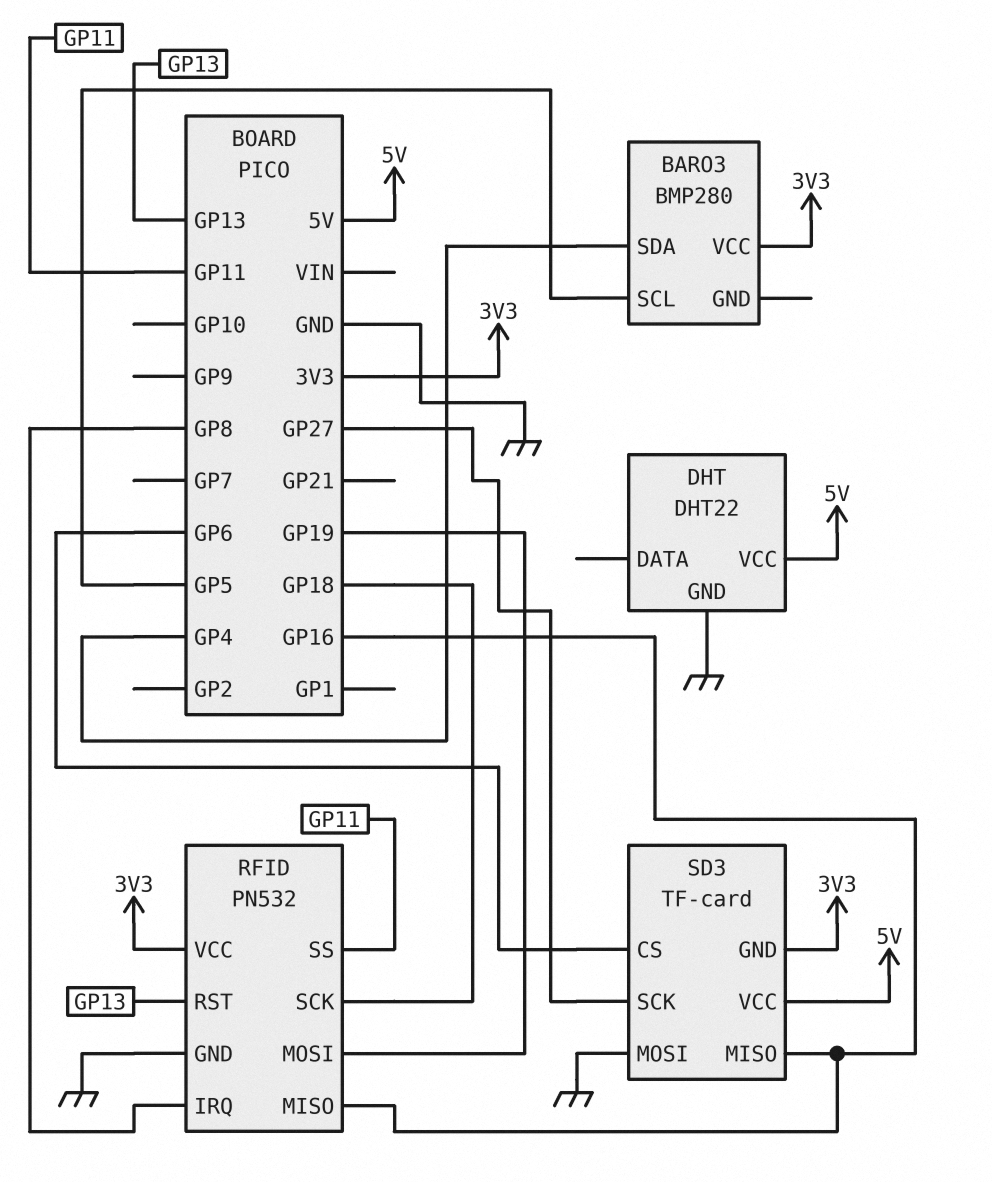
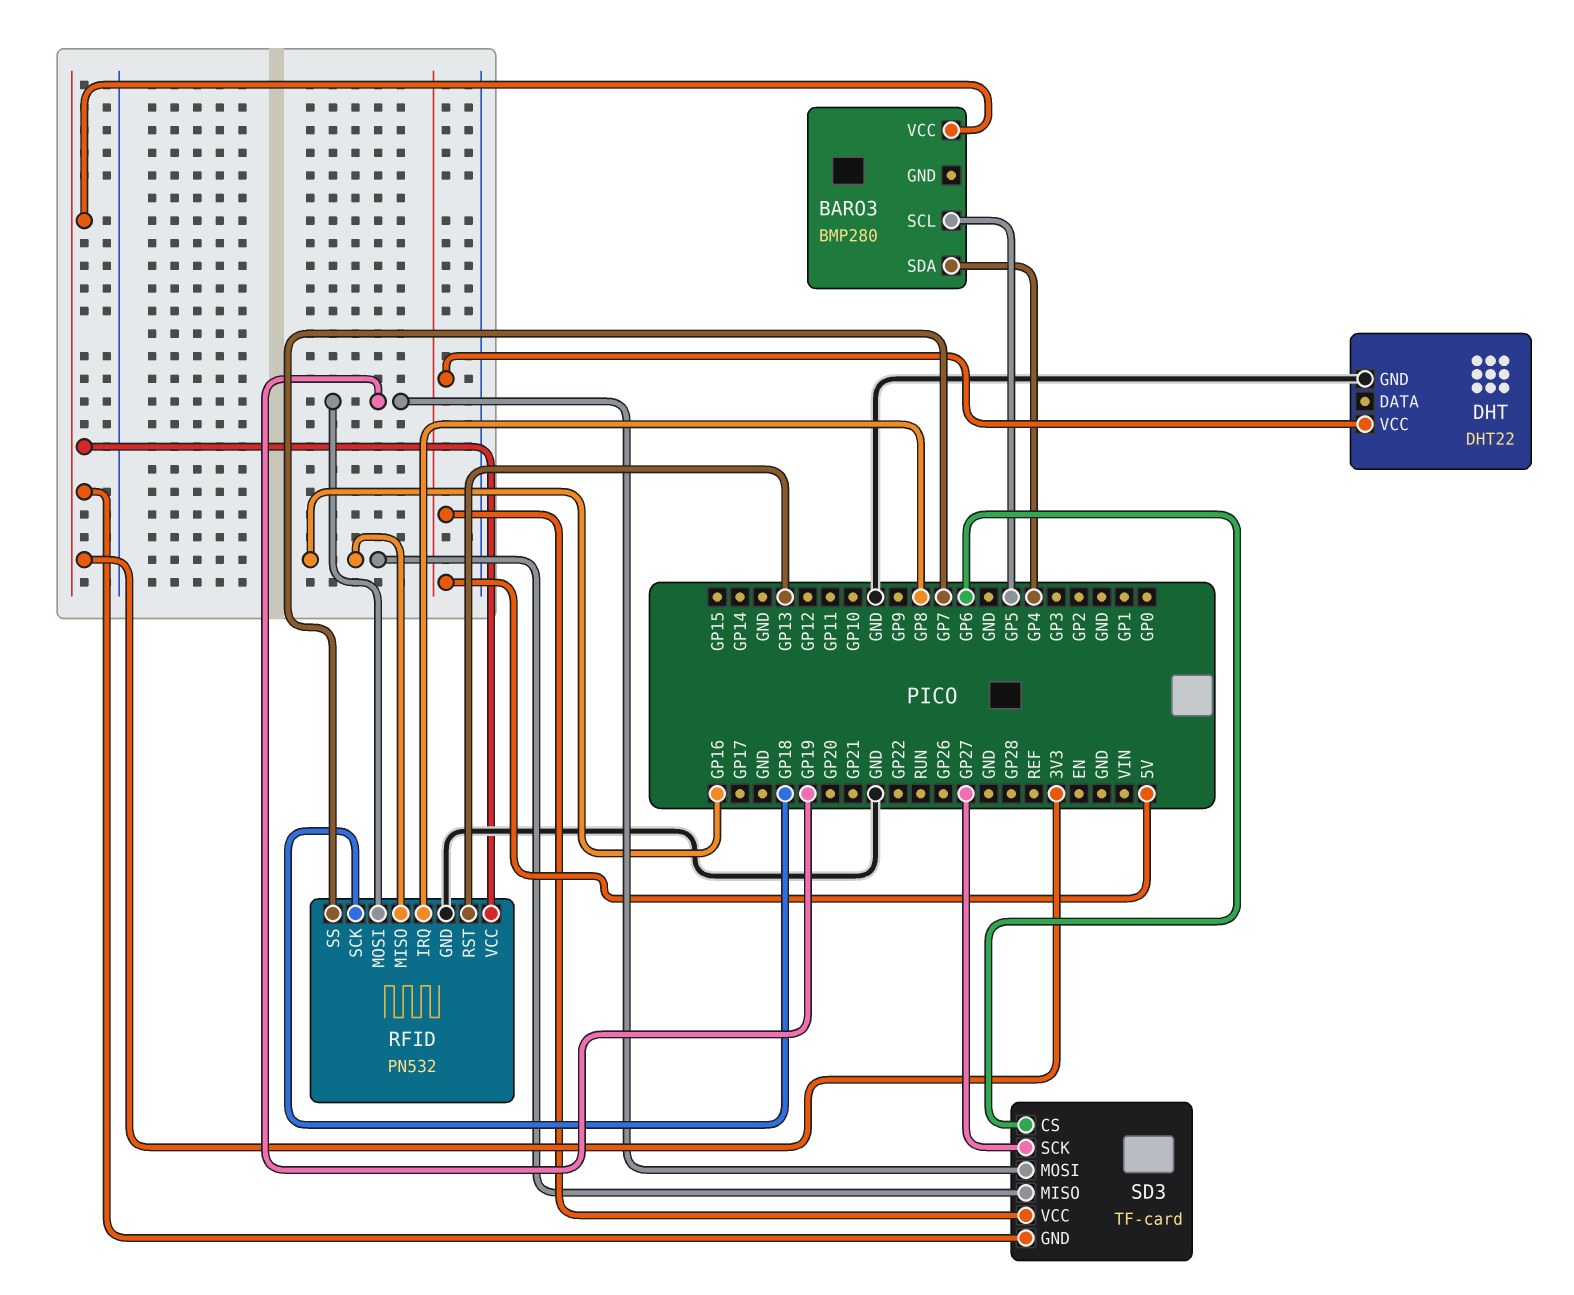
RFID pin SS: GP11 -> GP7
SD3 pin MOSI: GND -> GP19

